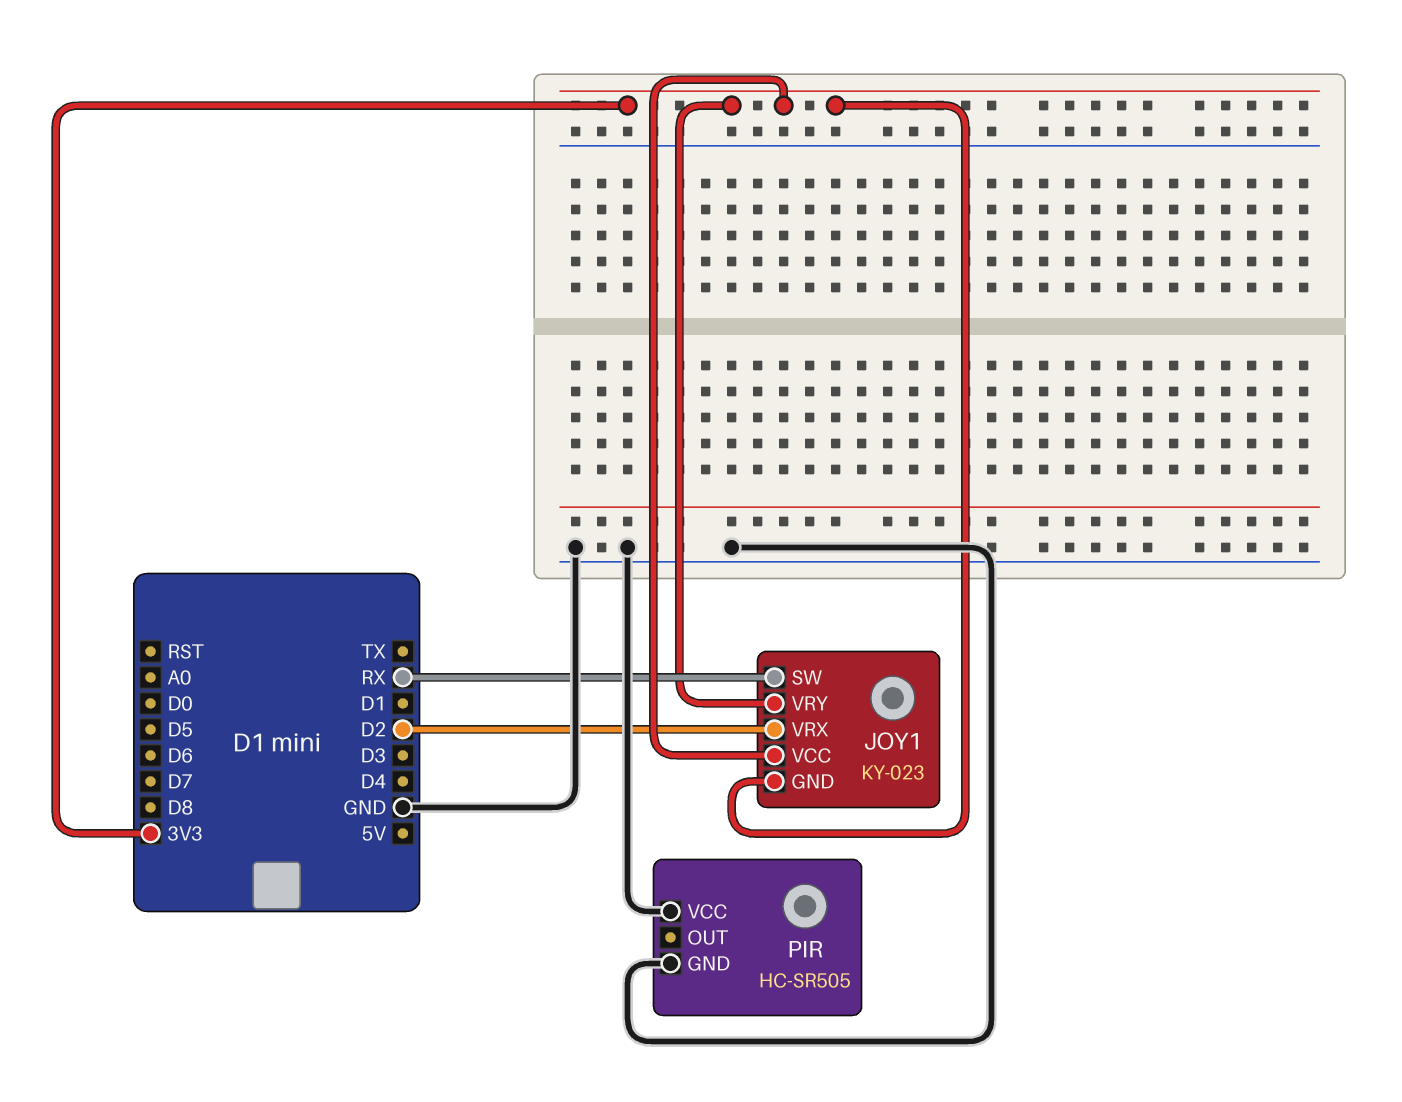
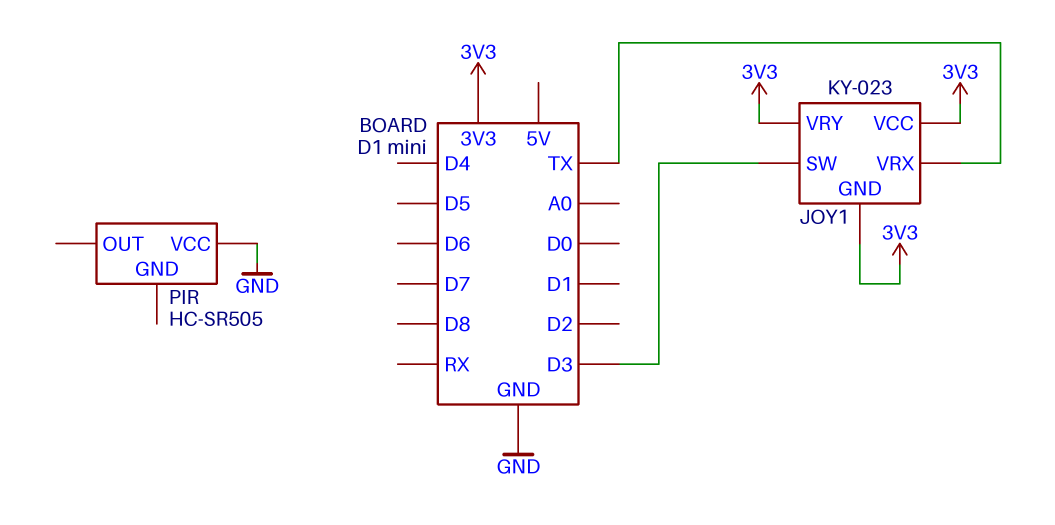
JOY1 pin SW: RX -> D3
JOY1 pin VRX: D2 -> TX
PIR pin GND: GND -> none

